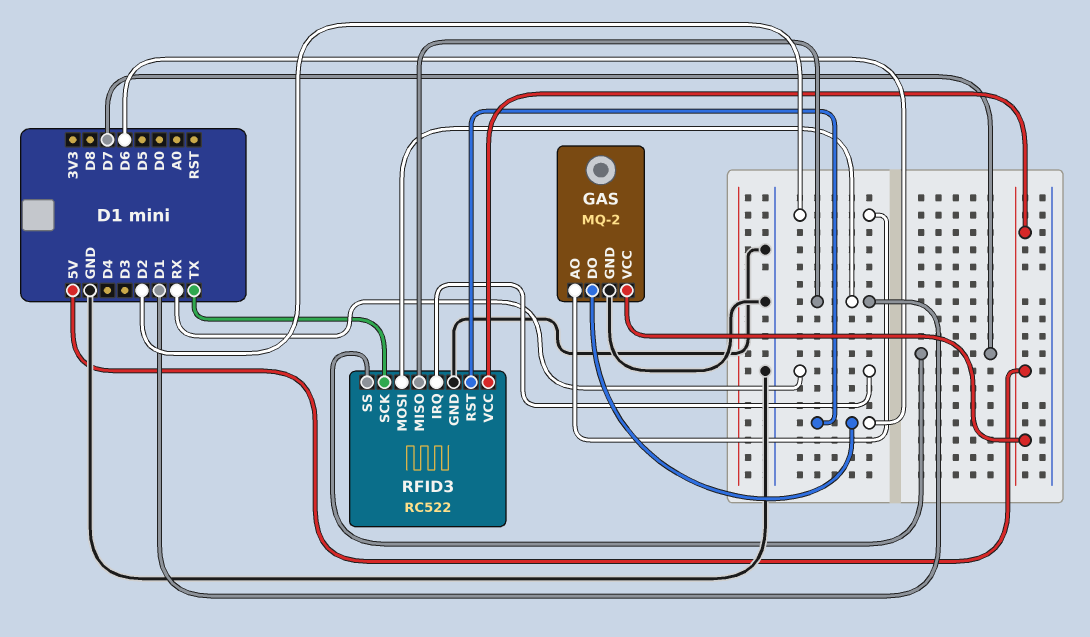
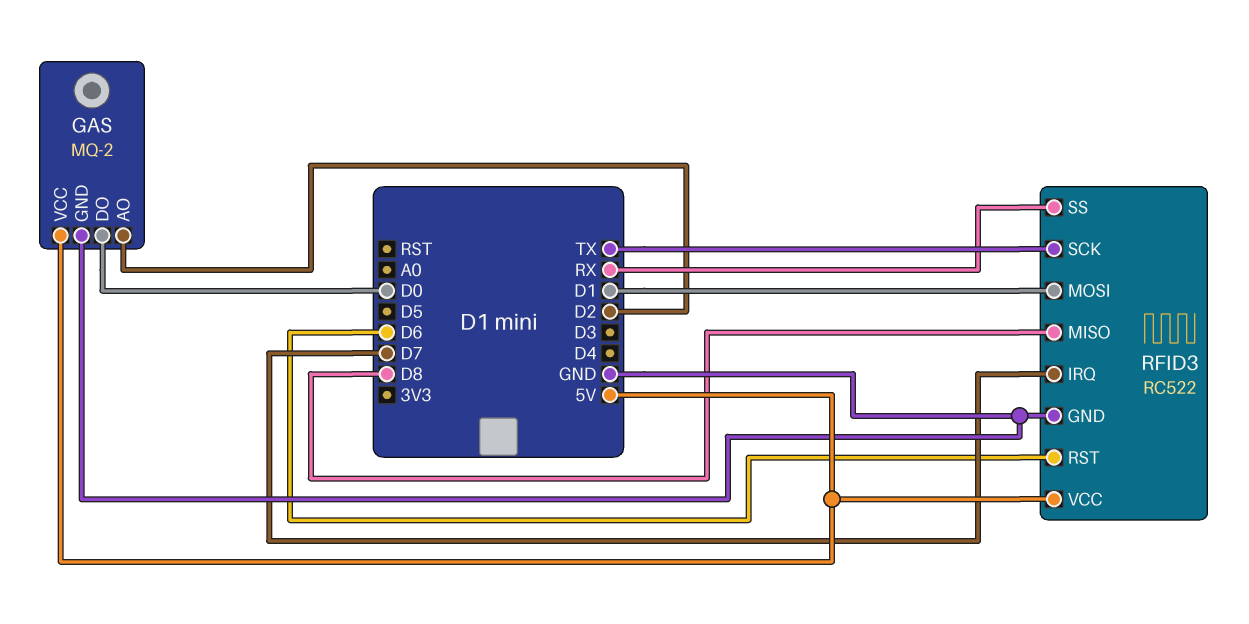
GAS pin DO: D6 -> D0
RFID3 pin IRQ: RX -> D7
RFID3 pin MISO: D1 -> D8
RFID3 pin SS: D7 -> RX

